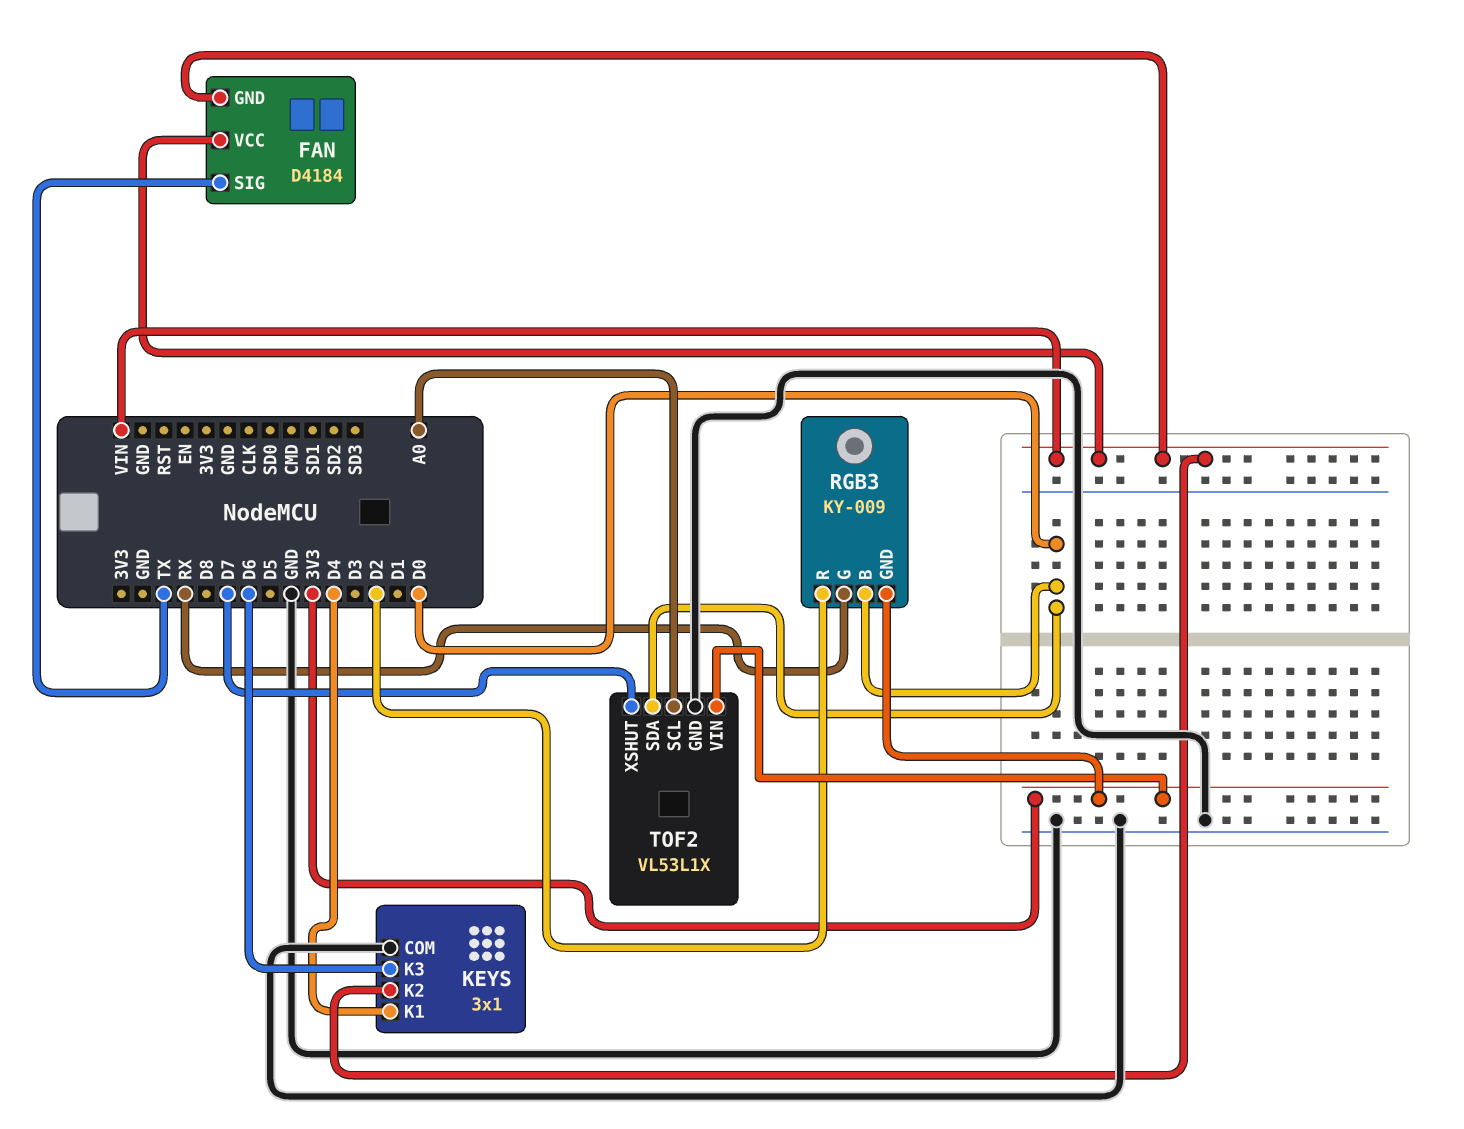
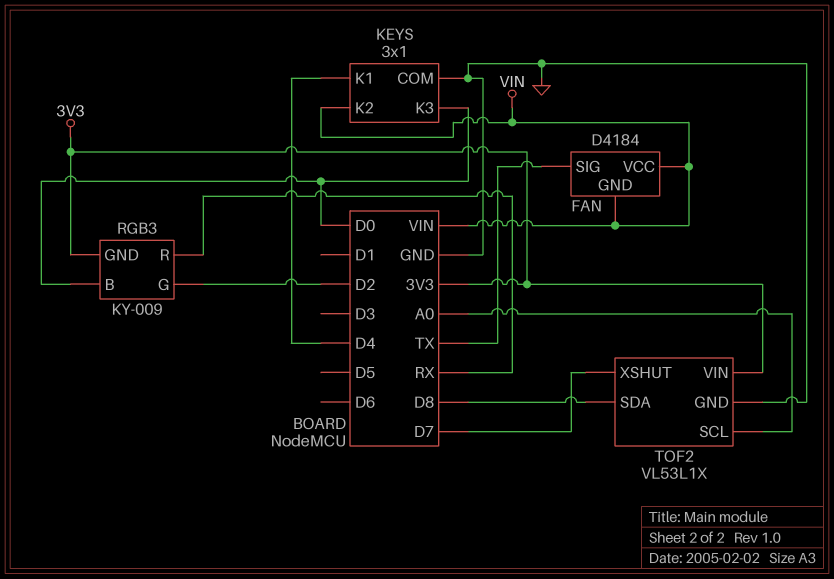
KEYS pin K3: D6 -> D0
RGB3 pin G: RX -> D2
RGB3 pin R: D2 -> RX
TOF2 pin SDA: D0 -> D8

